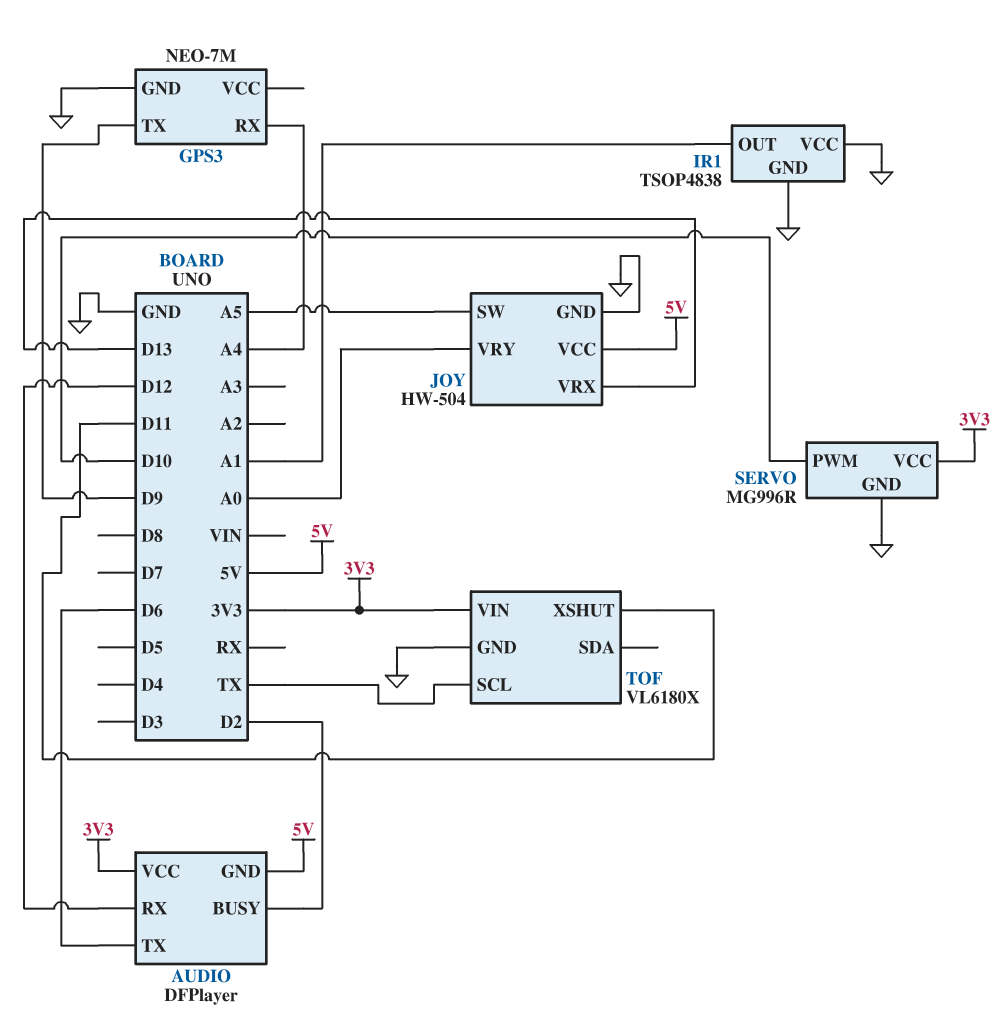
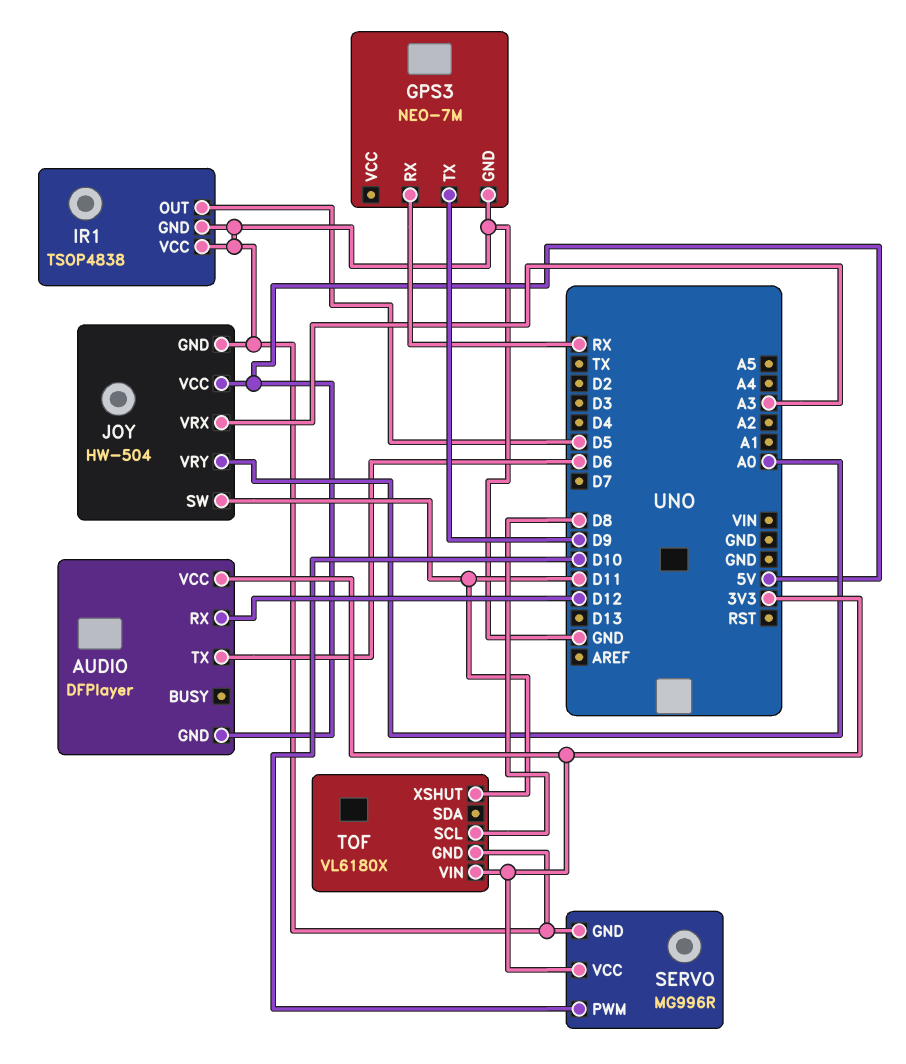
AUDIO pin BUSY: D2 -> none
GPS3 pin RX: A4 -> RX
IR1 pin OUT: A1 -> D5
JOY pin SW: A5 -> D11
JOY pin VRX: D13 -> A3
TOF pin SCL: TX -> D8

